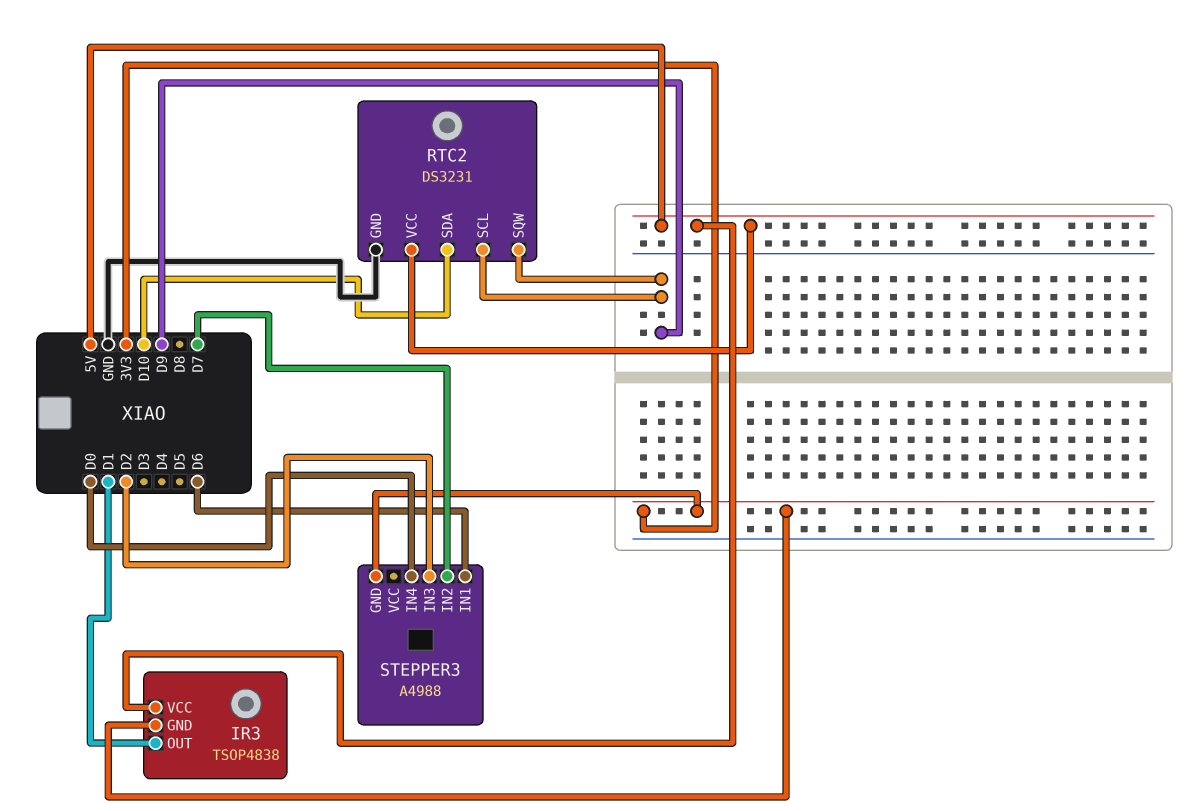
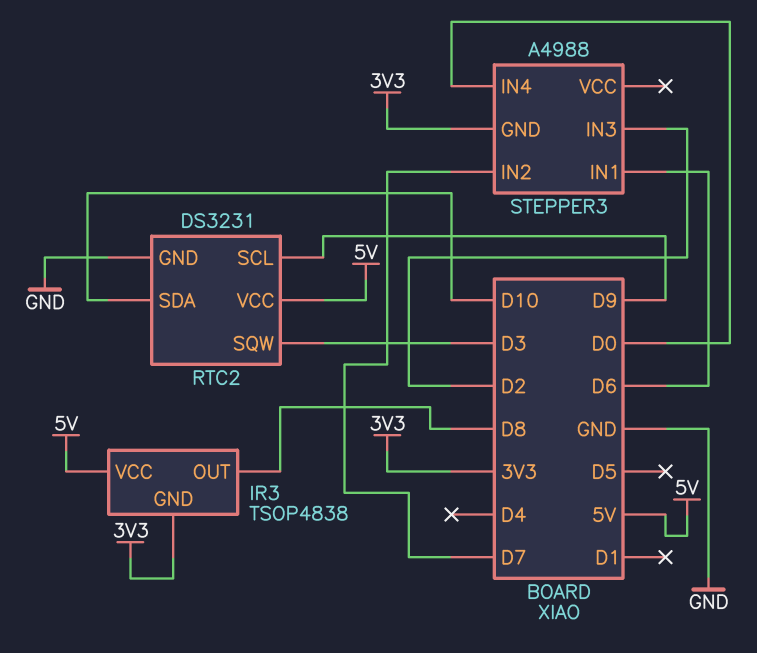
IR3 pin OUT: D1 -> D8
RTC2 pin SQW: D9 -> D3

